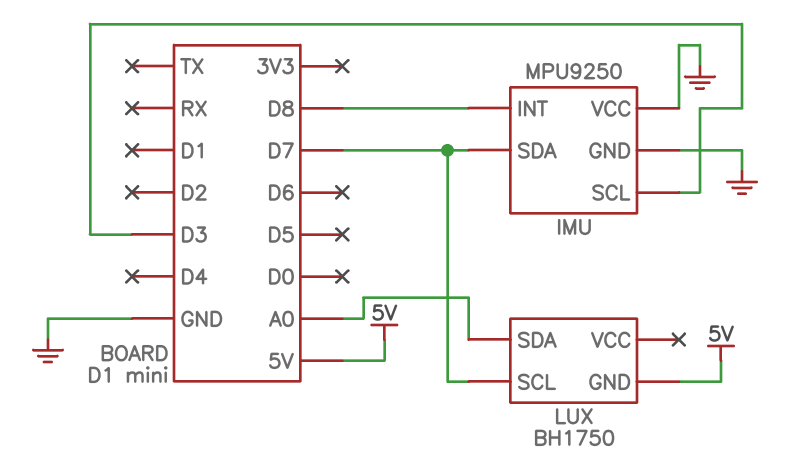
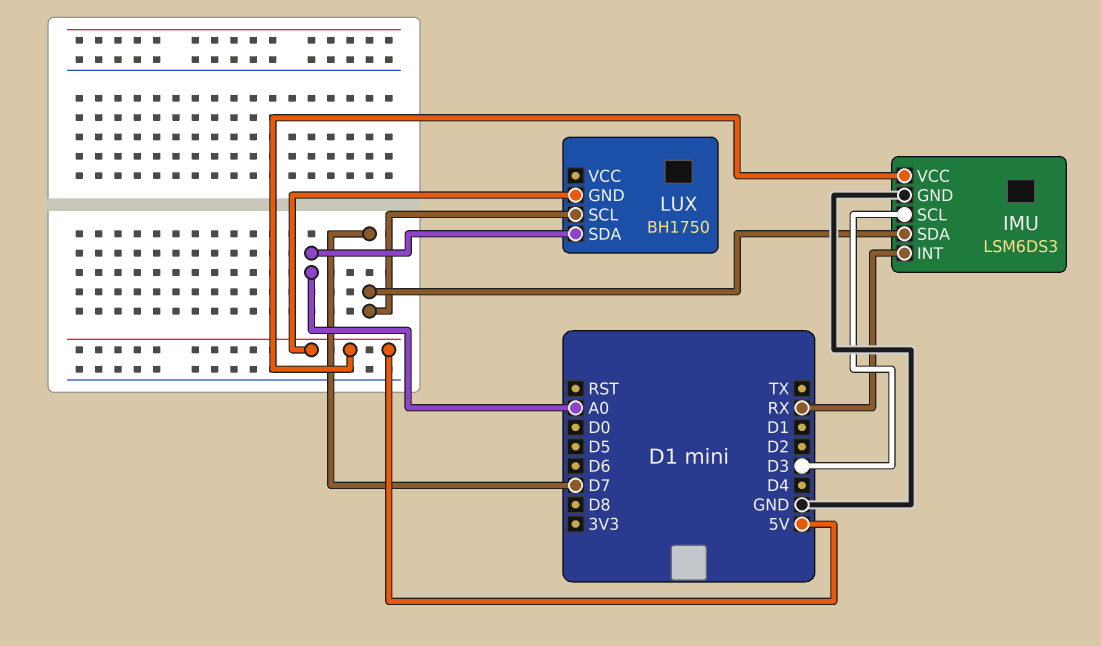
IMU: MPU9250 -> LSM6DS3
IMU pin INT: D8 -> RX
IMU pin VCC: GND -> 5V

